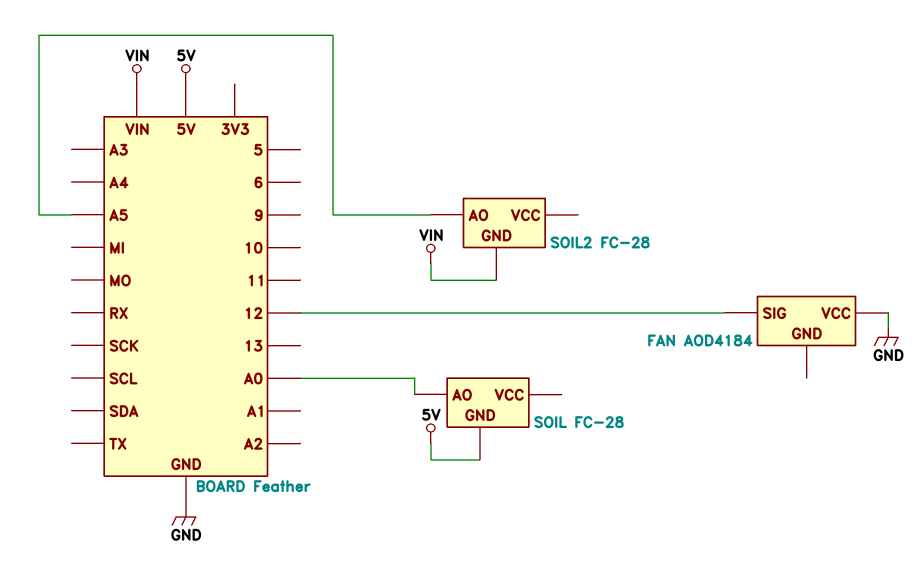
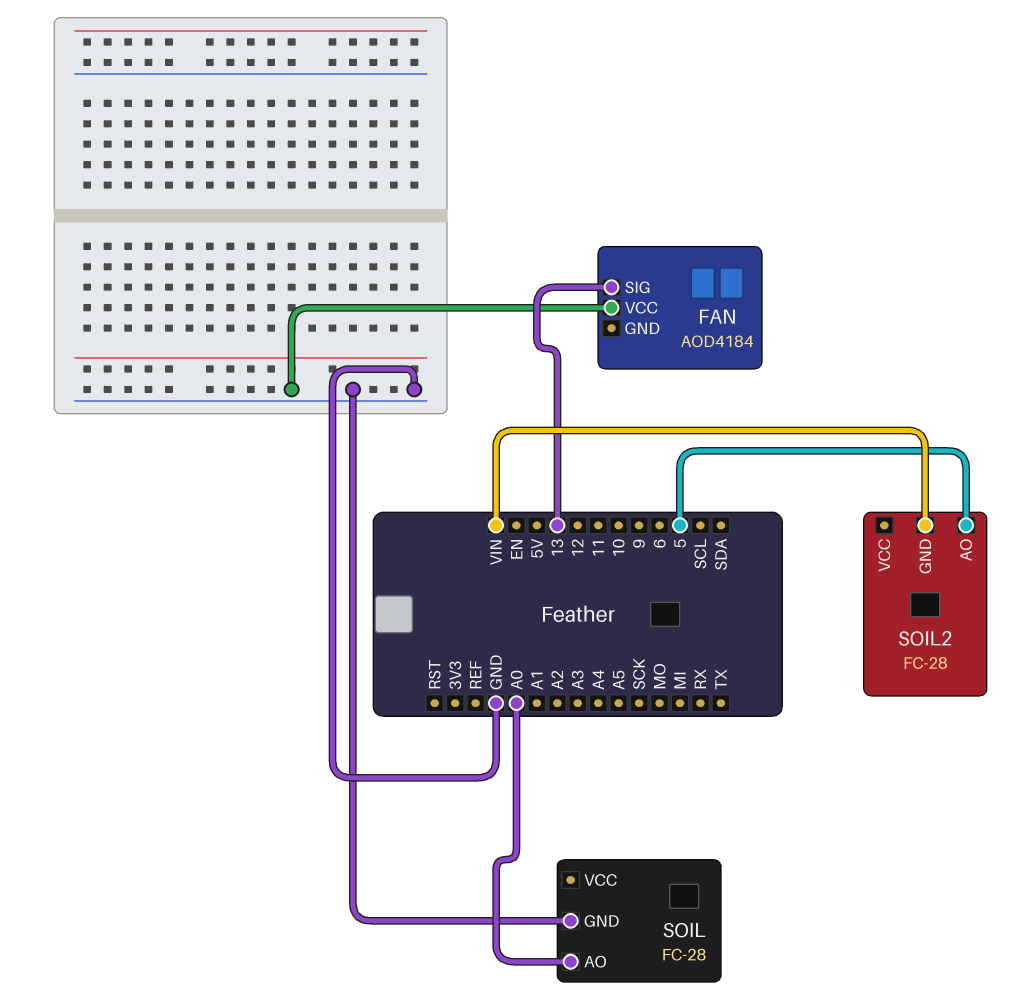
FAN pin SIG: 12 -> 13
SOIL pin GND: 5V -> GND
SOIL2 pin AO: A5 -> 5

